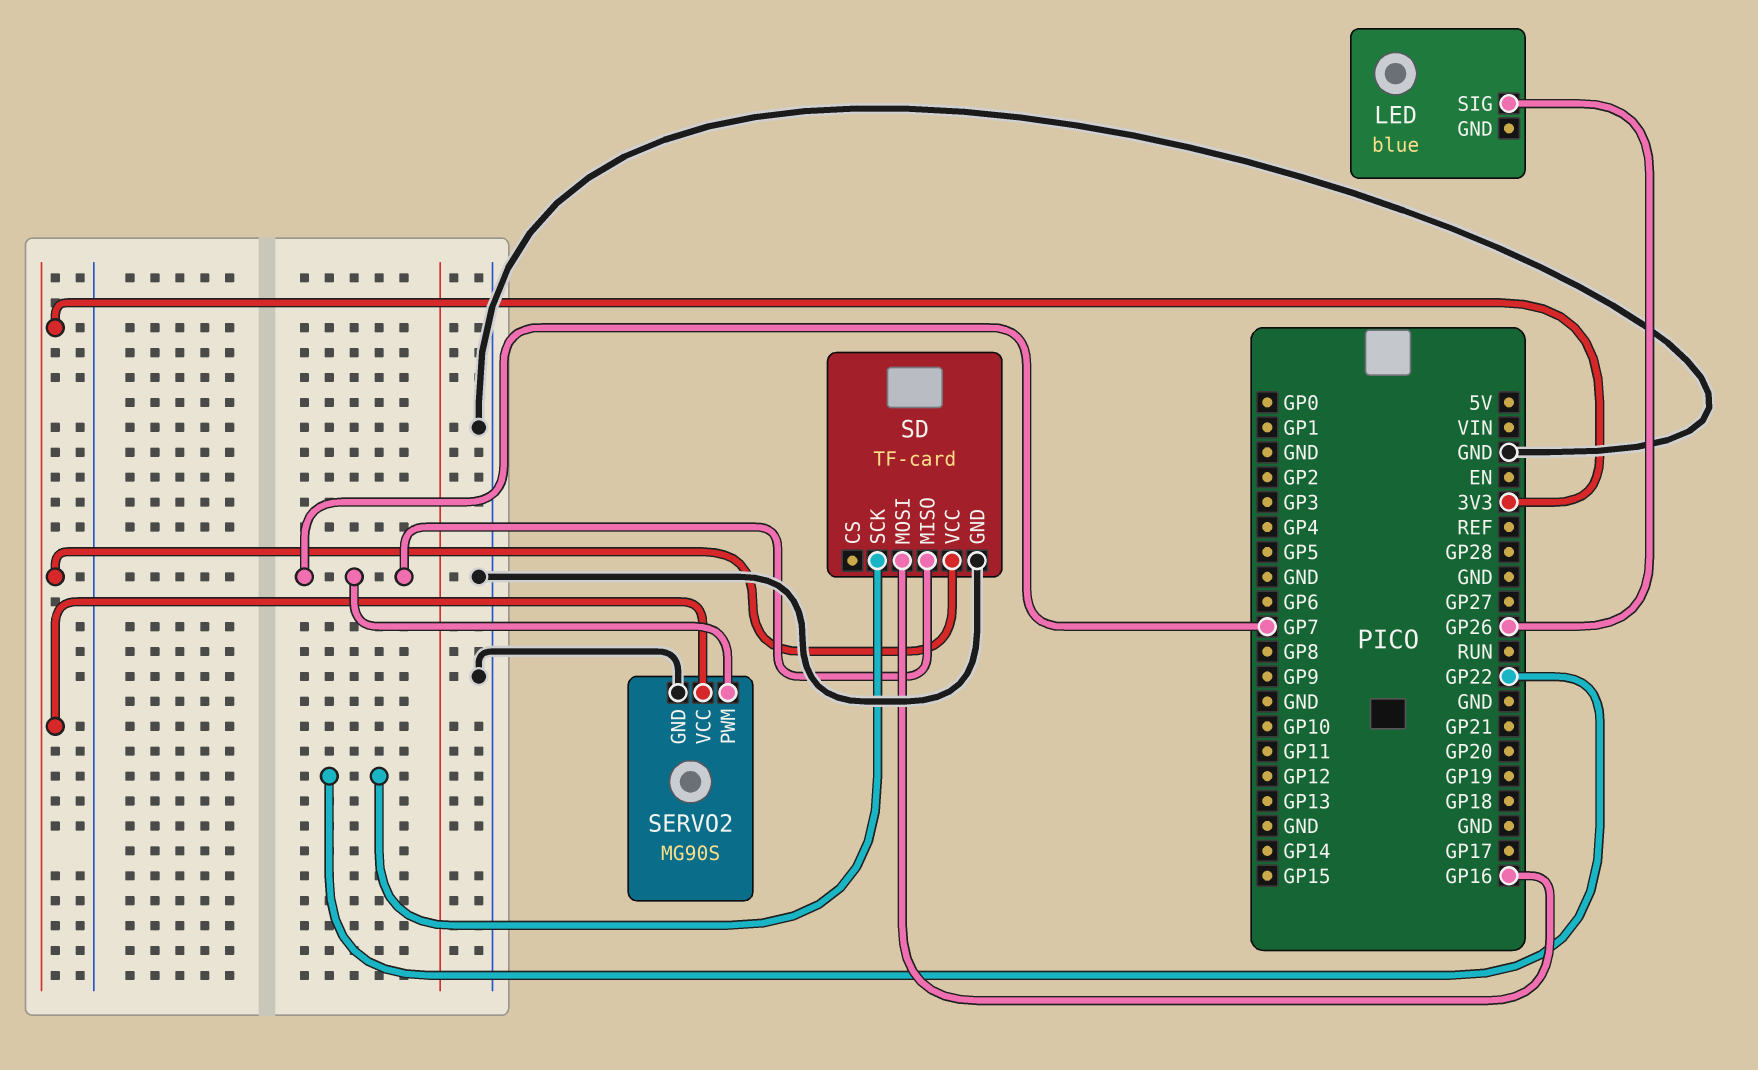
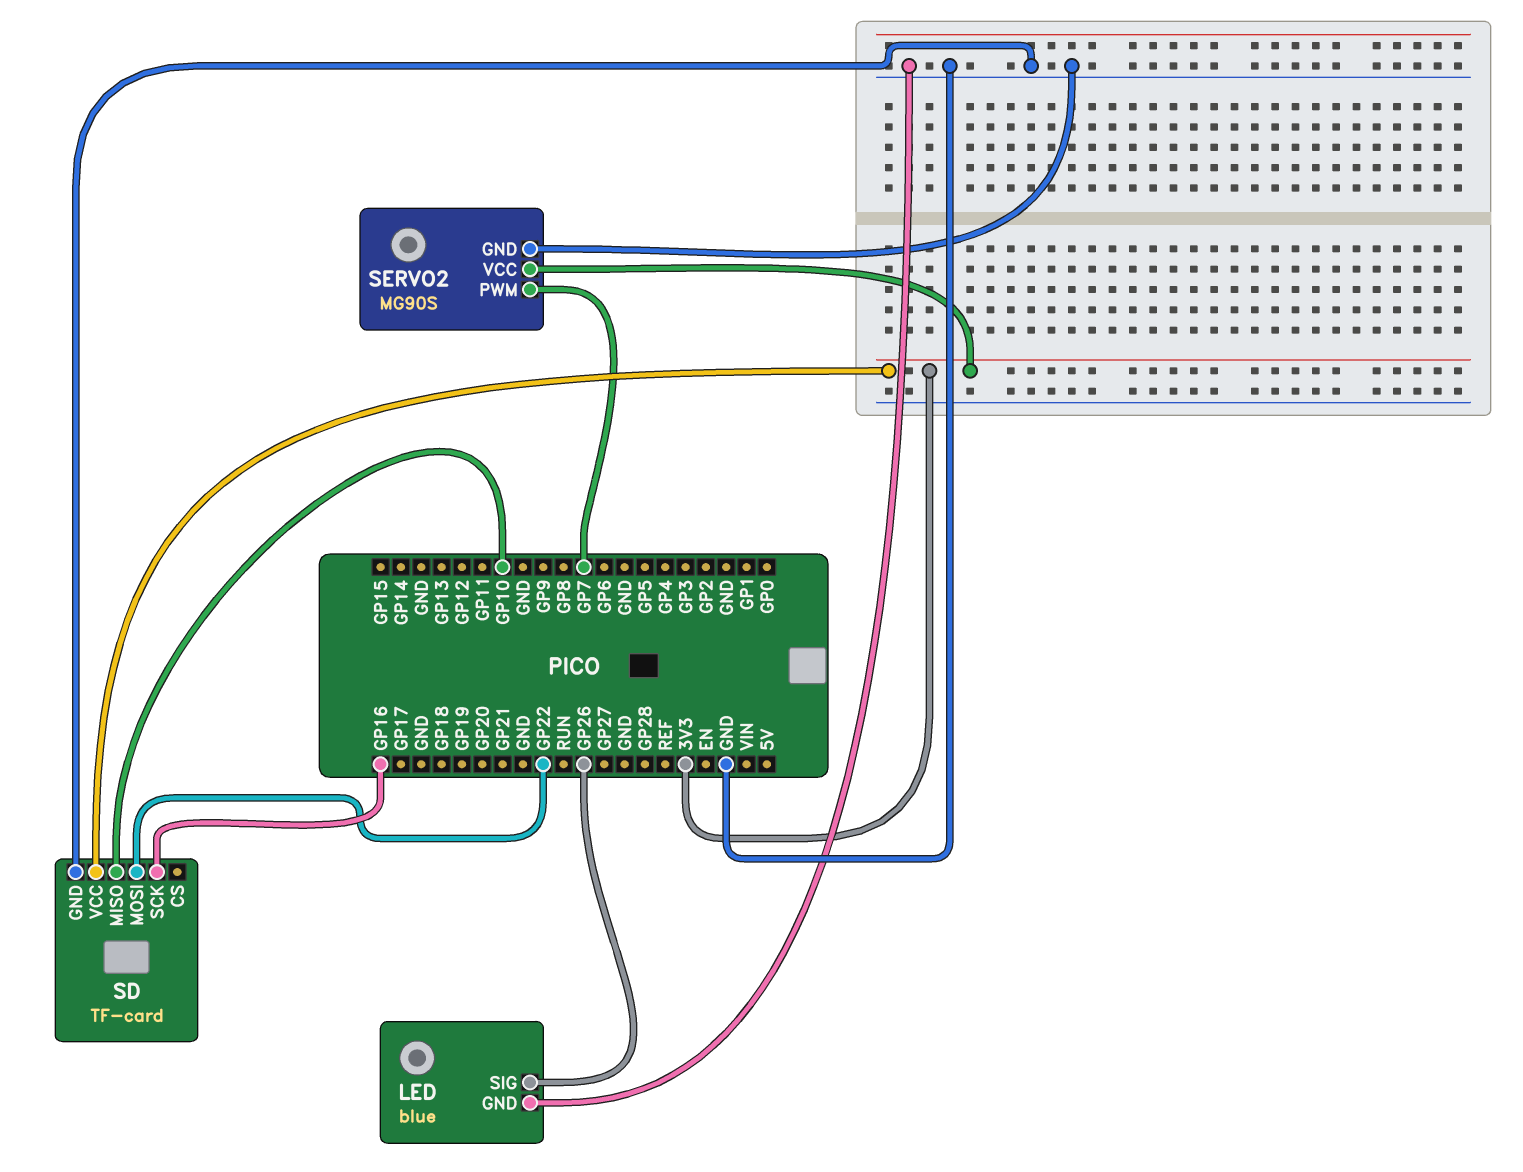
LED pin GND: none -> GND
SD pin MISO: GP7 -> GP10
SD pin MOSI: GP16 -> GP22
SD pin SCK: GP22 -> GP16

